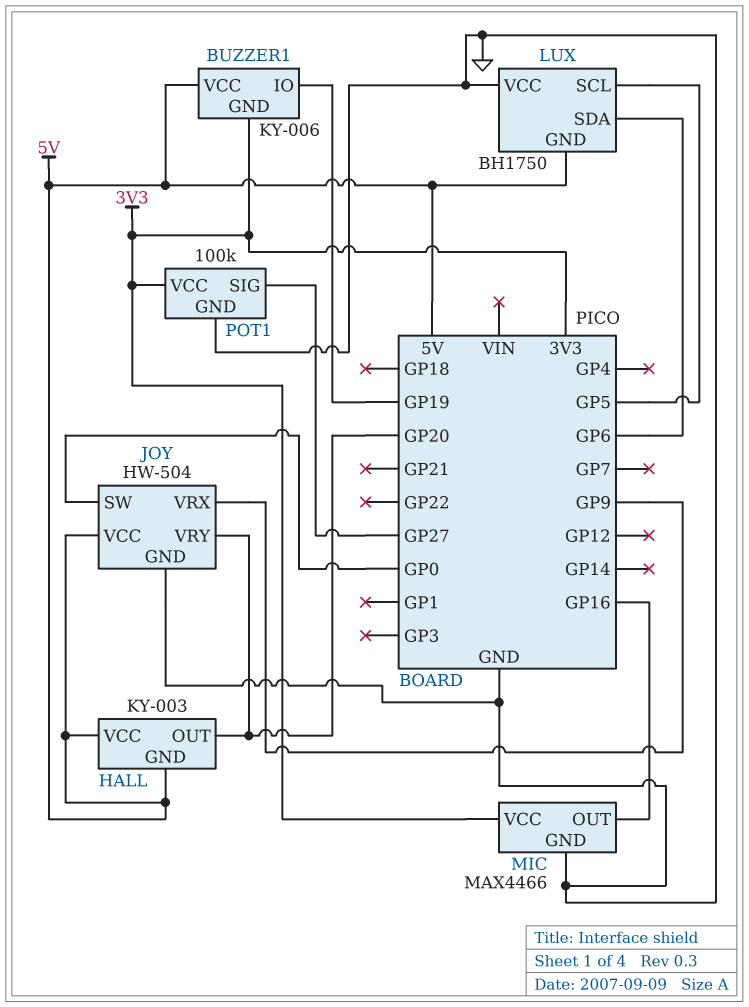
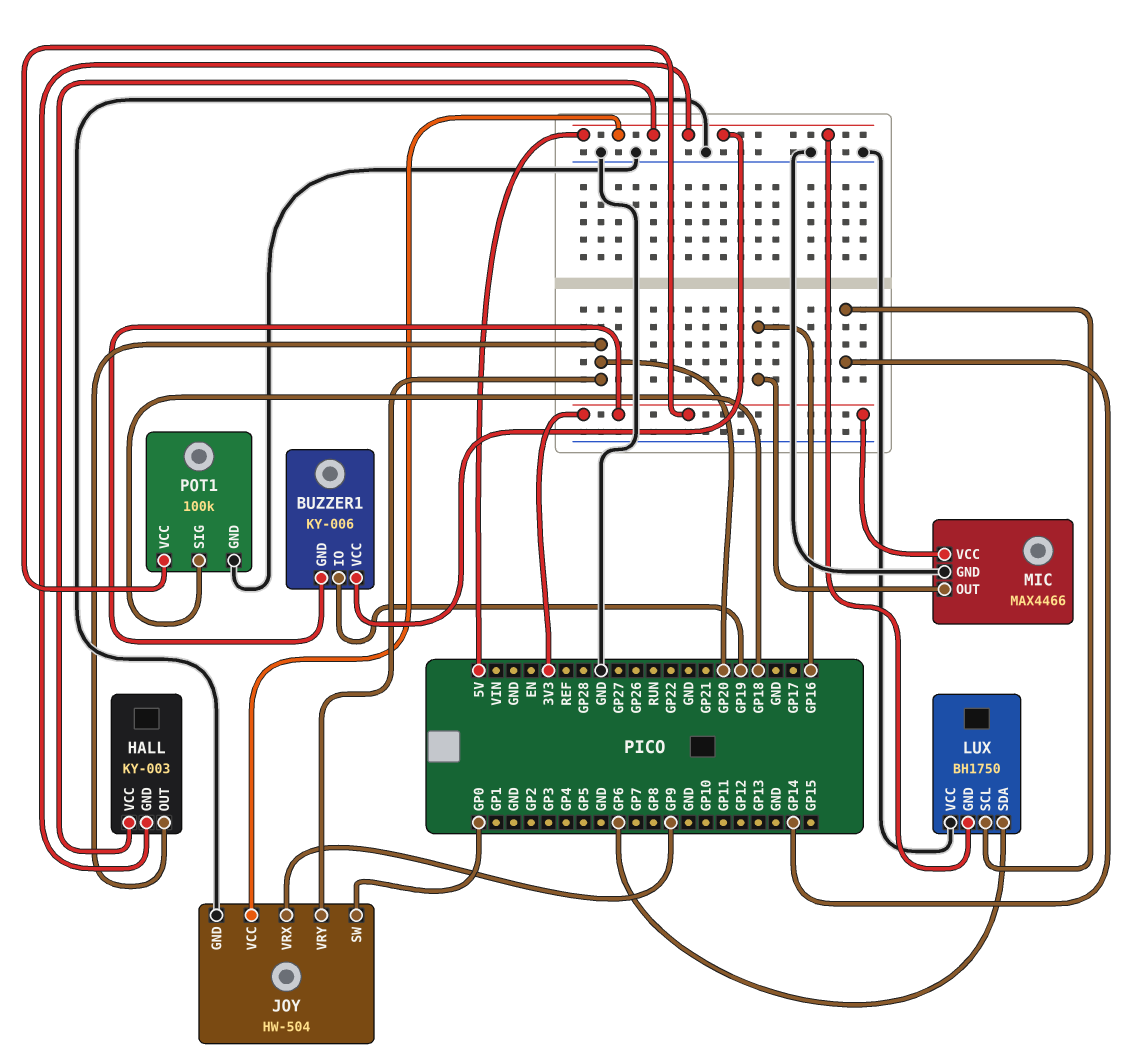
LUX pin SCL: GP5 -> GP14
POT1 pin SIG: GP27 -> GP18

